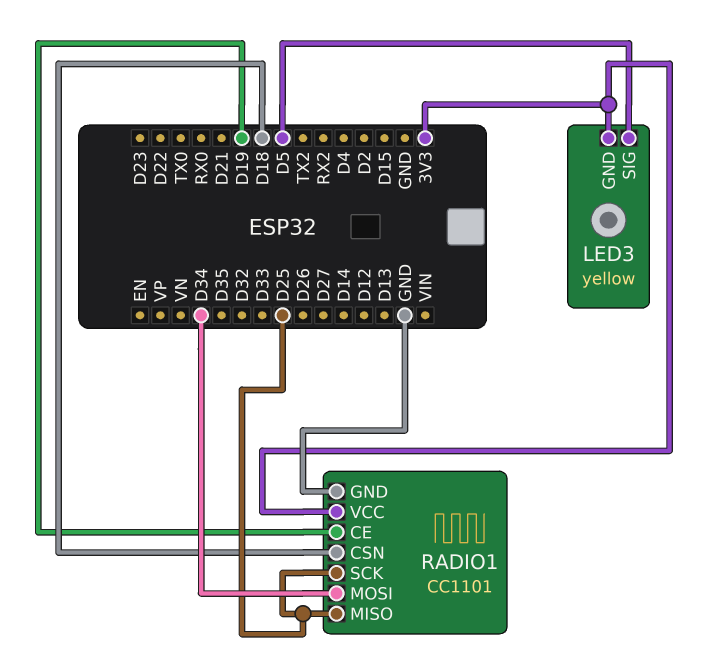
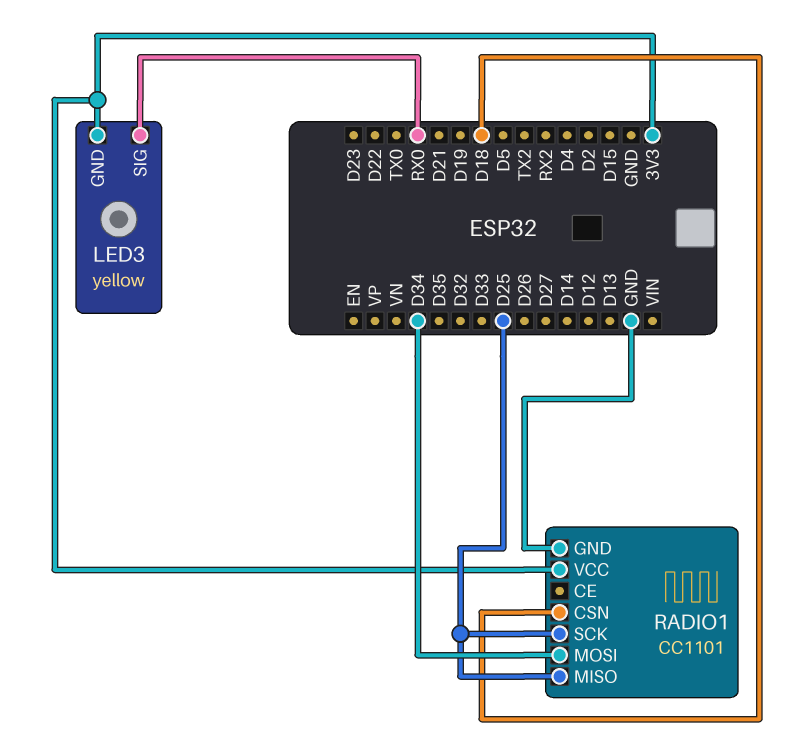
LED3 pin SIG: D5 -> RX0
RADIO1 pin CE: D19 -> none

